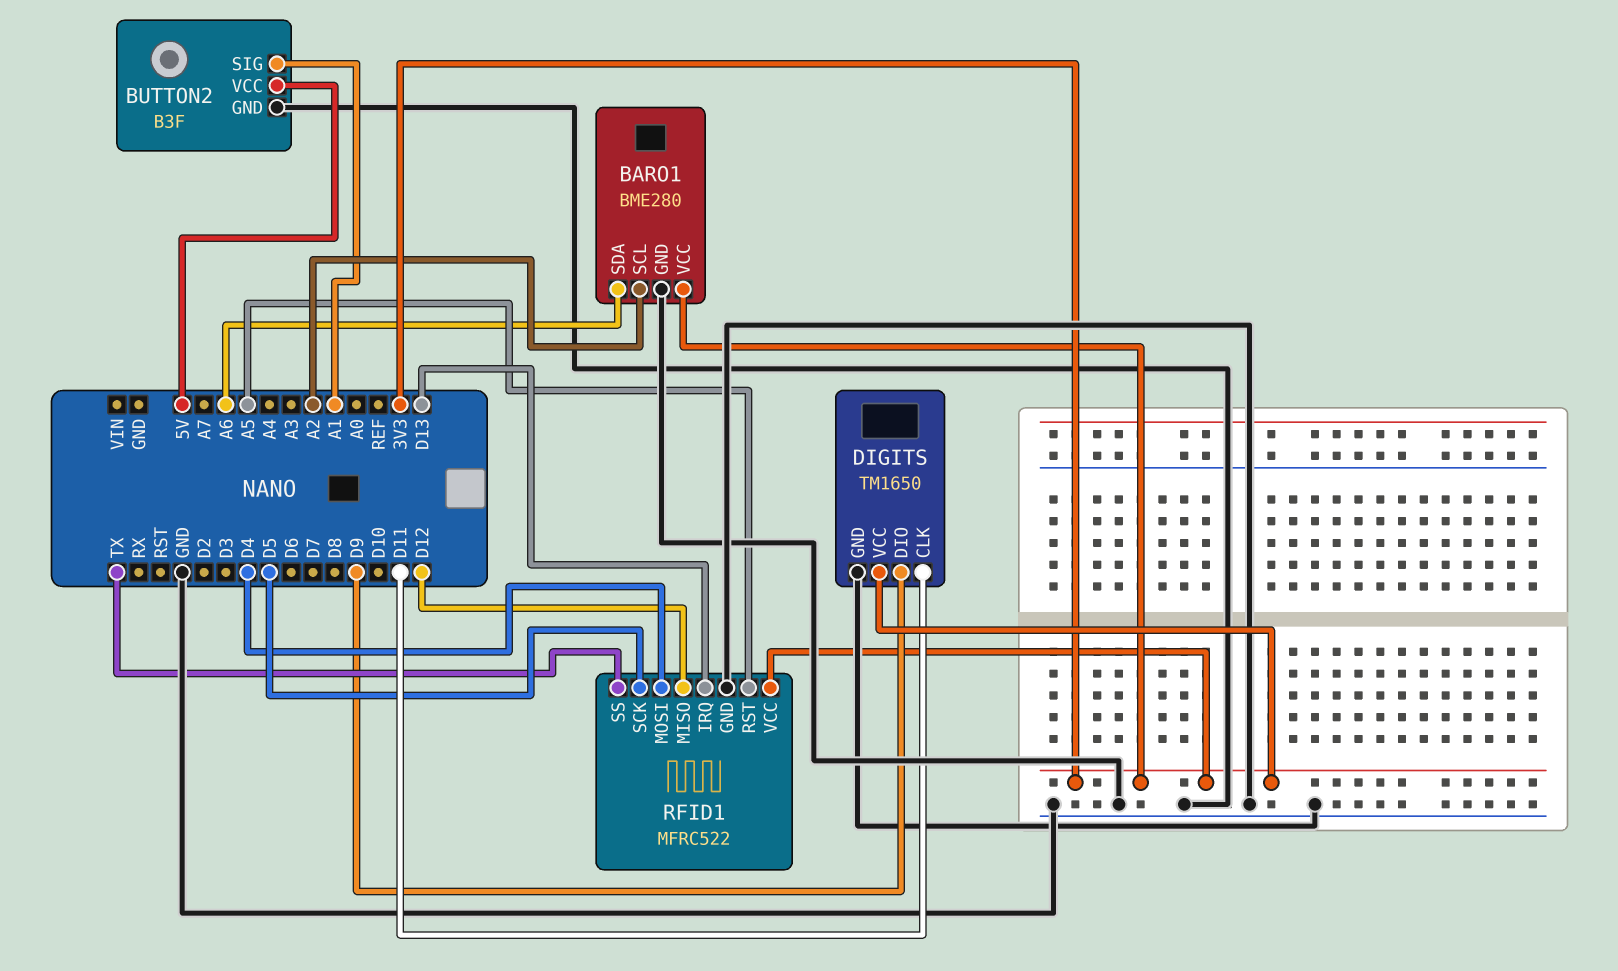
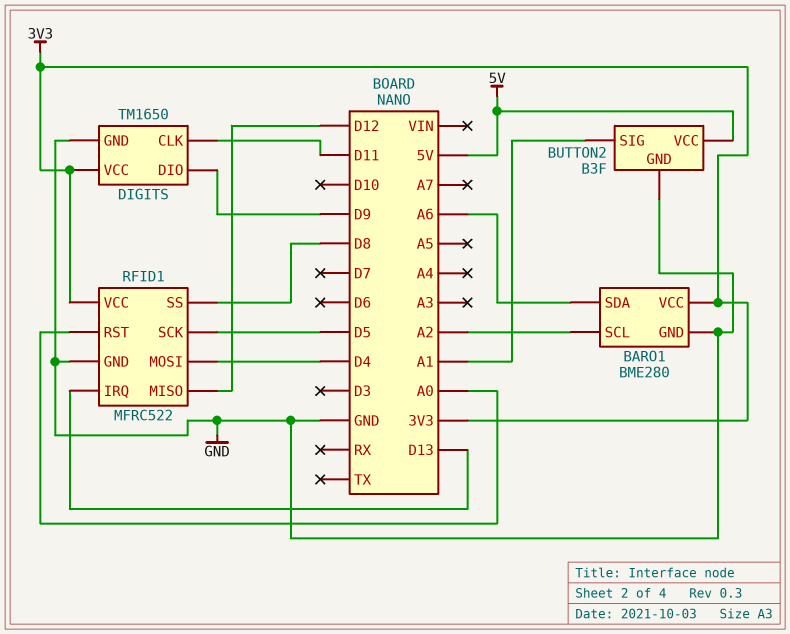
RFID1 pin RST: A5 -> A0
RFID1 pin SS: TX -> D8

